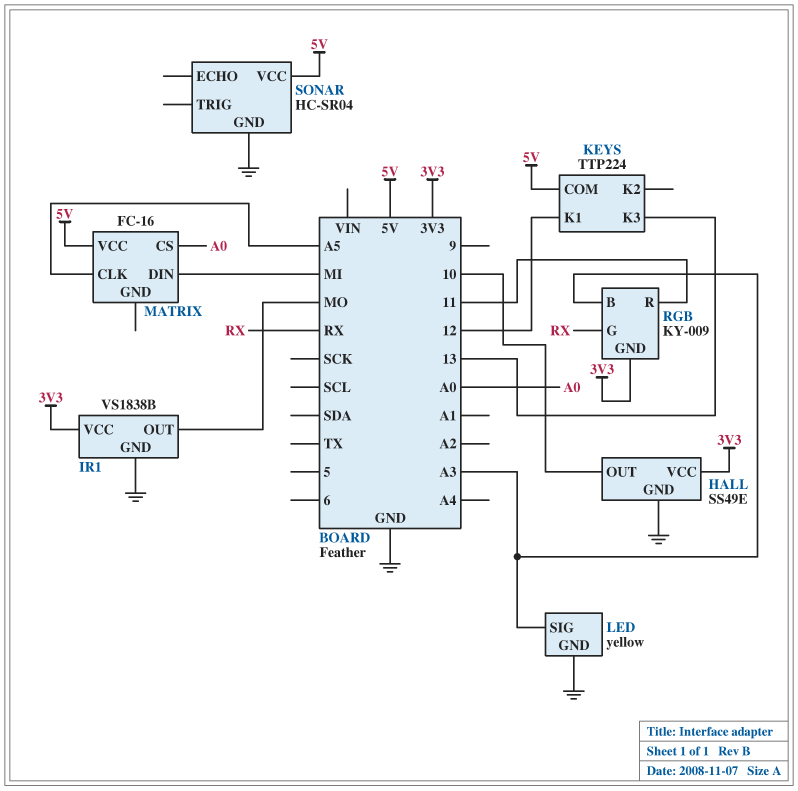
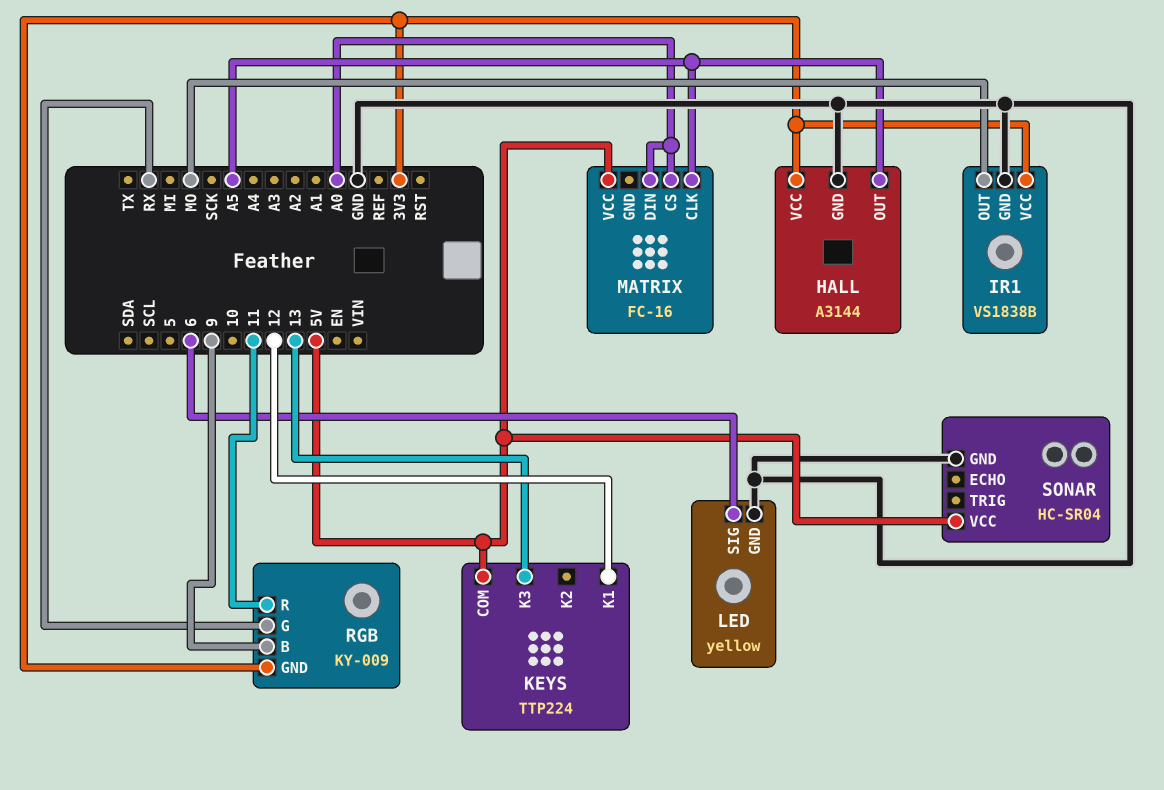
HALL: SS49E -> A3144
HALL pin OUT: 10 -> A5
LED pin SIG: A3 -> 6
MATRIX pin DIN: MI -> A0
RGB pin B: A3 -> 9

